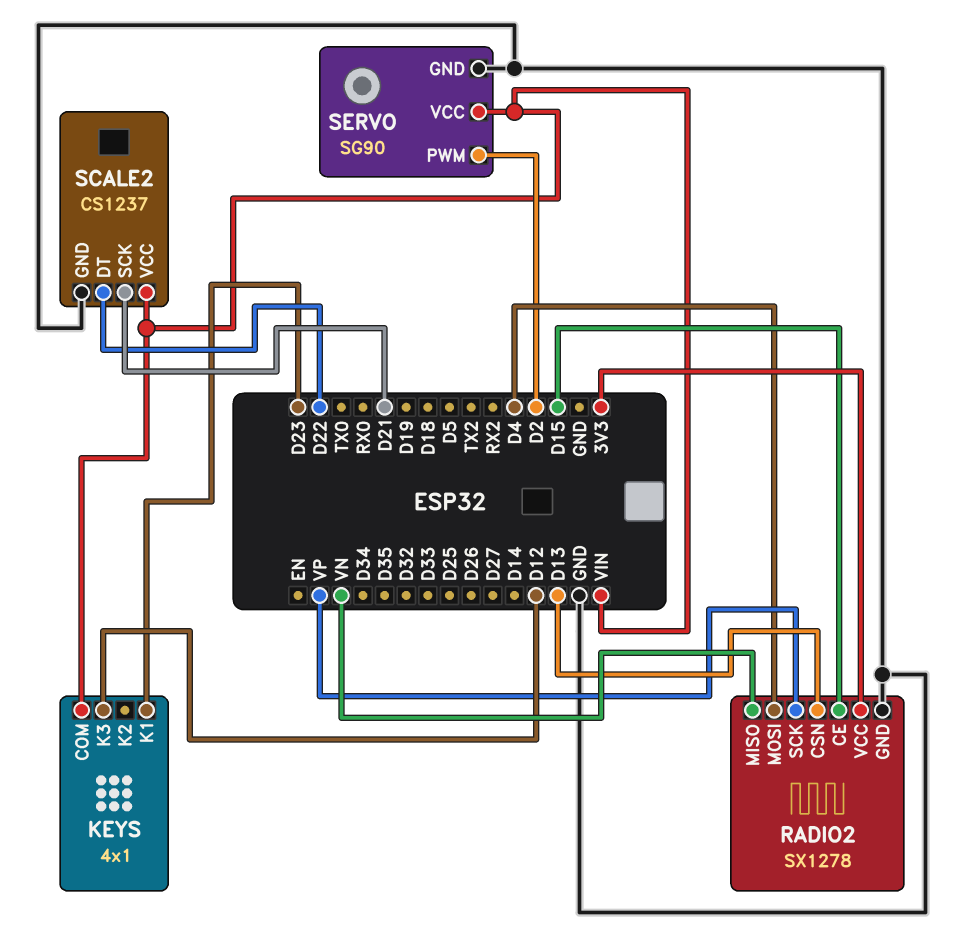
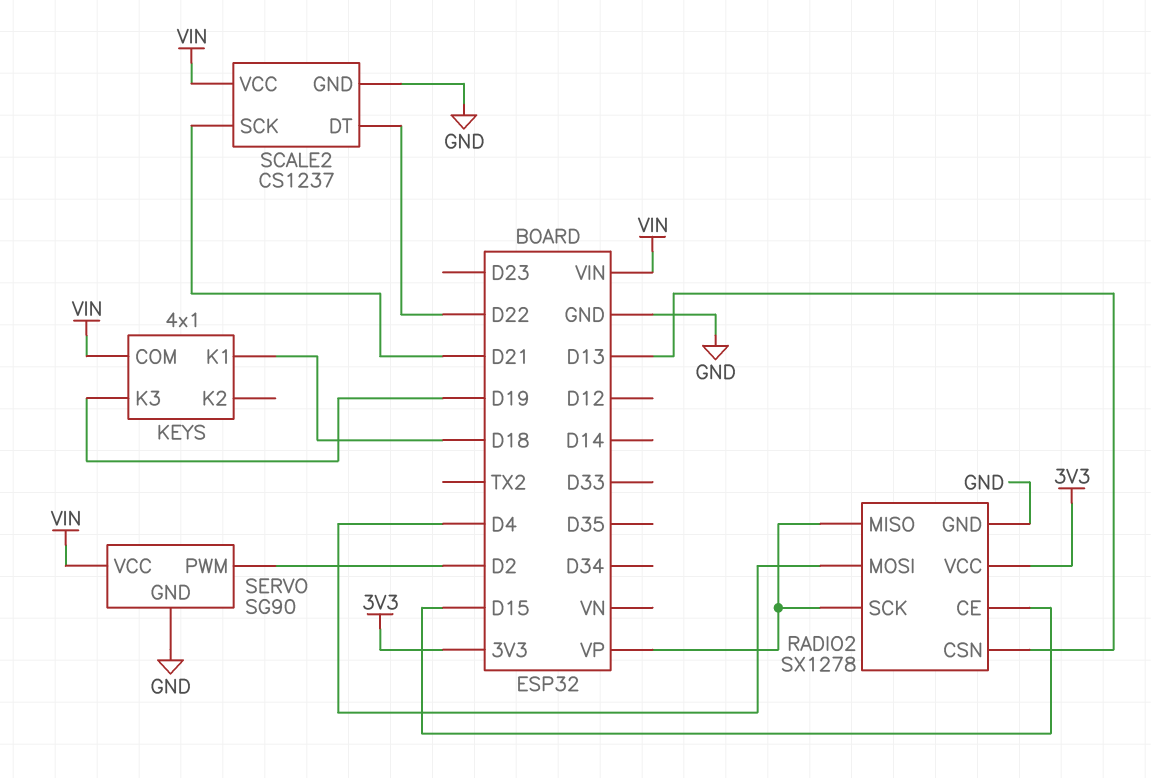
KEYS pin K1: D23 -> D18
KEYS pin K3: D12 -> D19
RADIO2 pin MISO: VN -> VP

